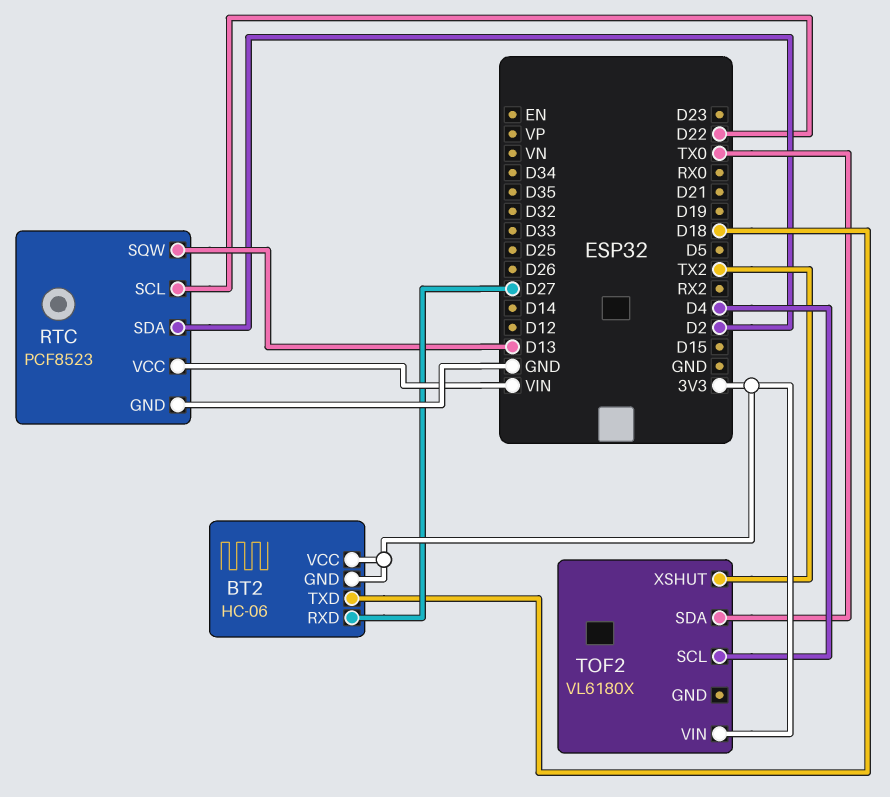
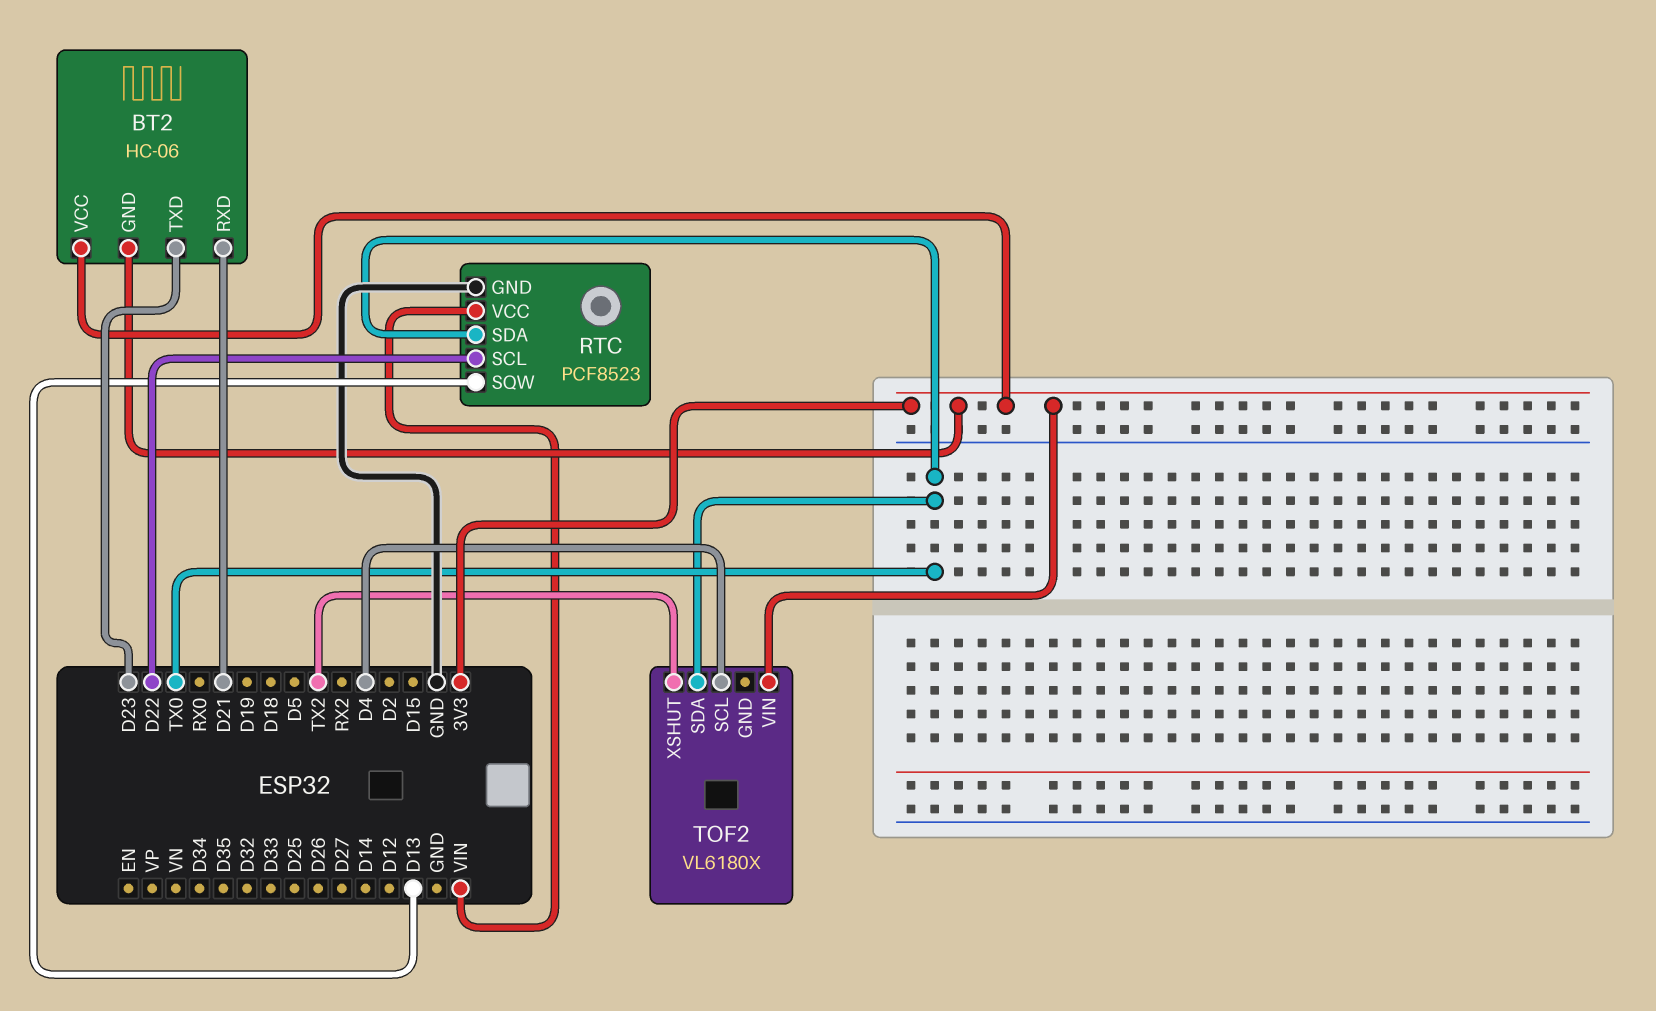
BT2 pin RXD: D27 -> D21
BT2 pin TXD: D18 -> D23
RTC pin SDA: D2 -> TX0

